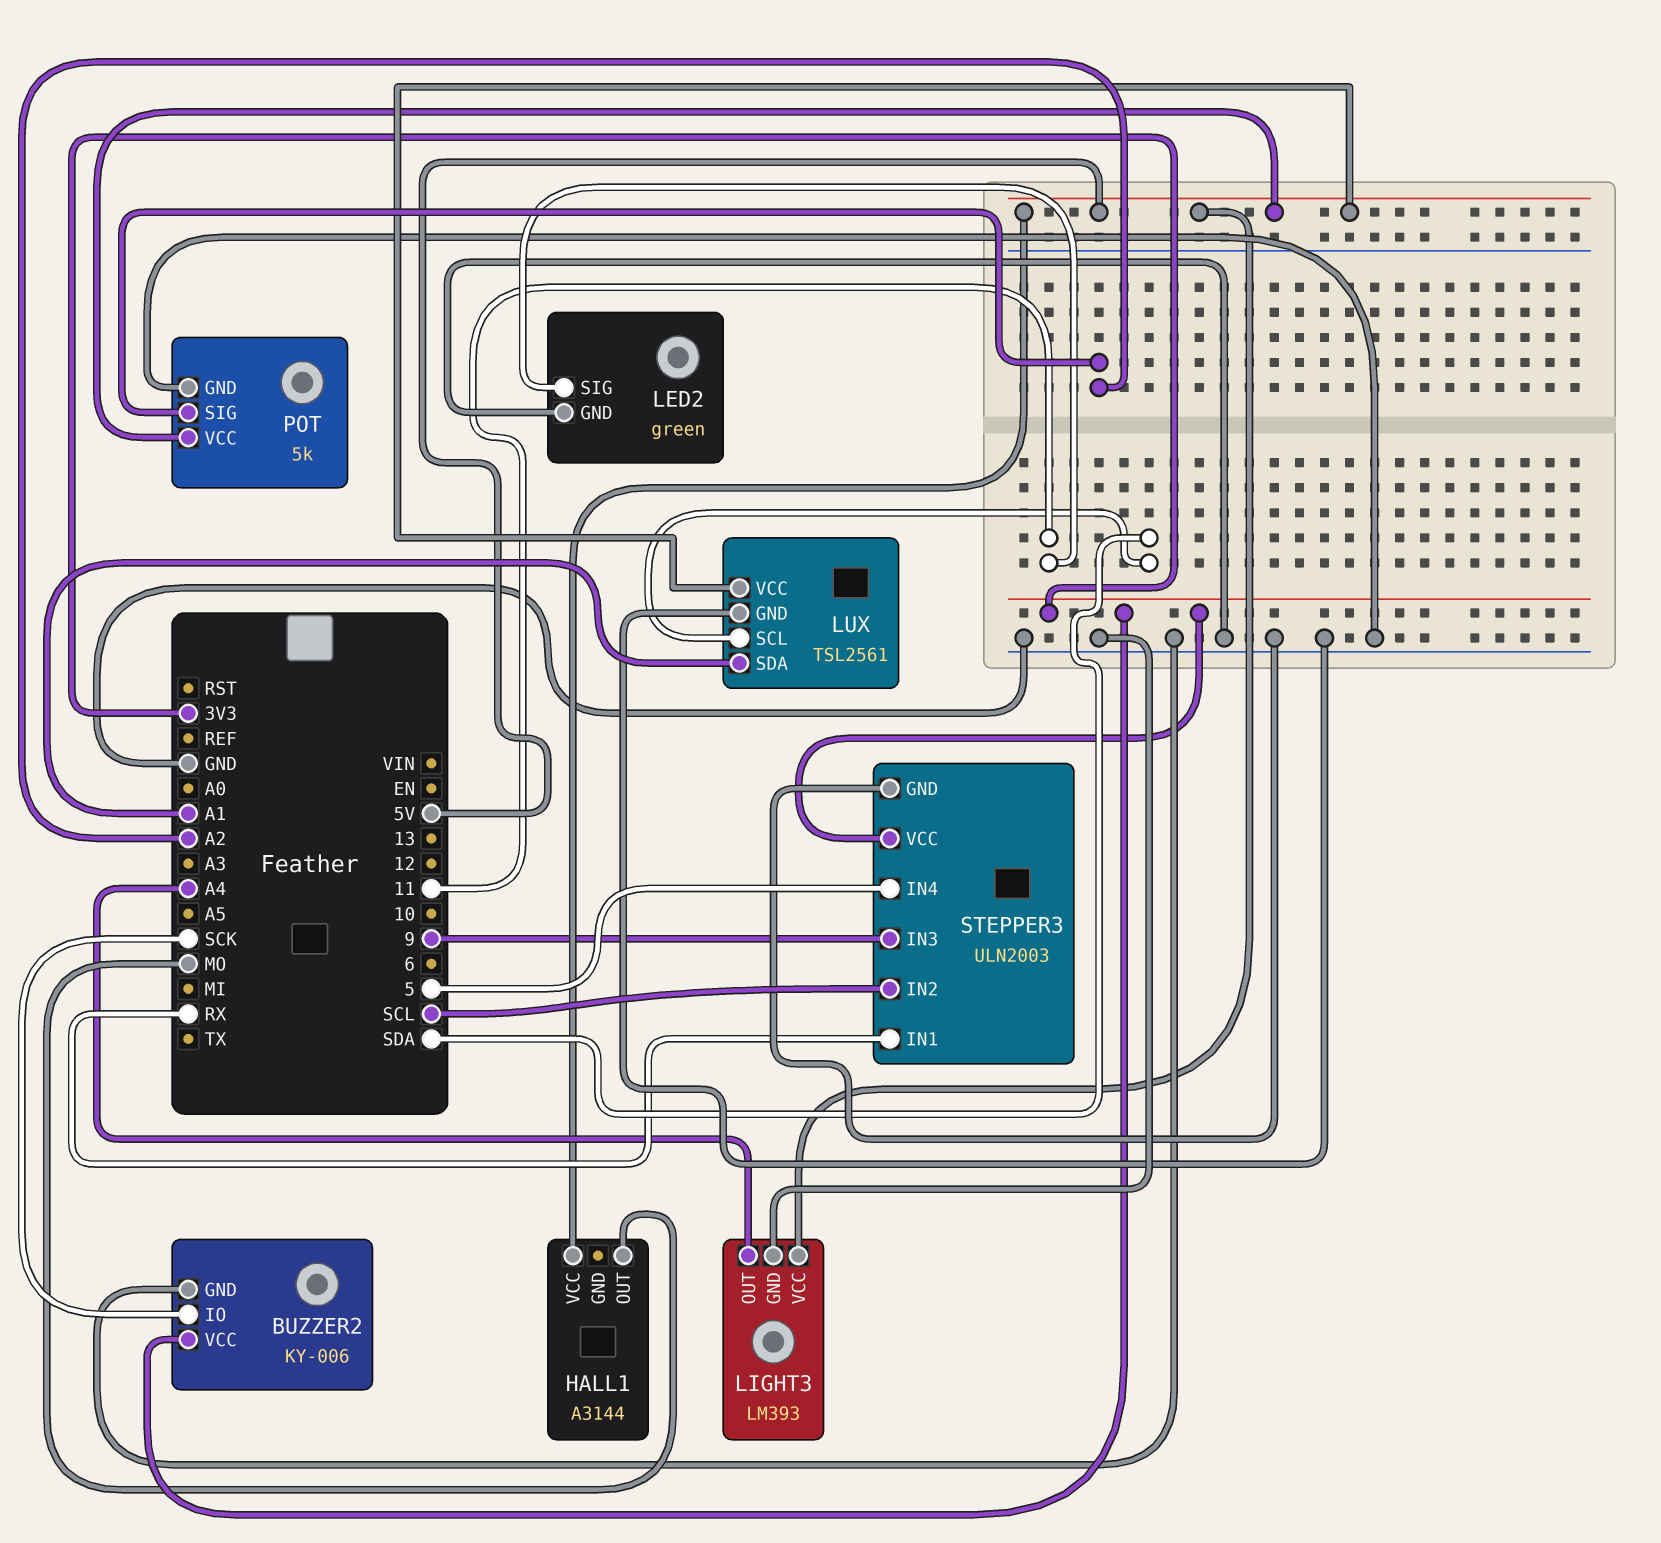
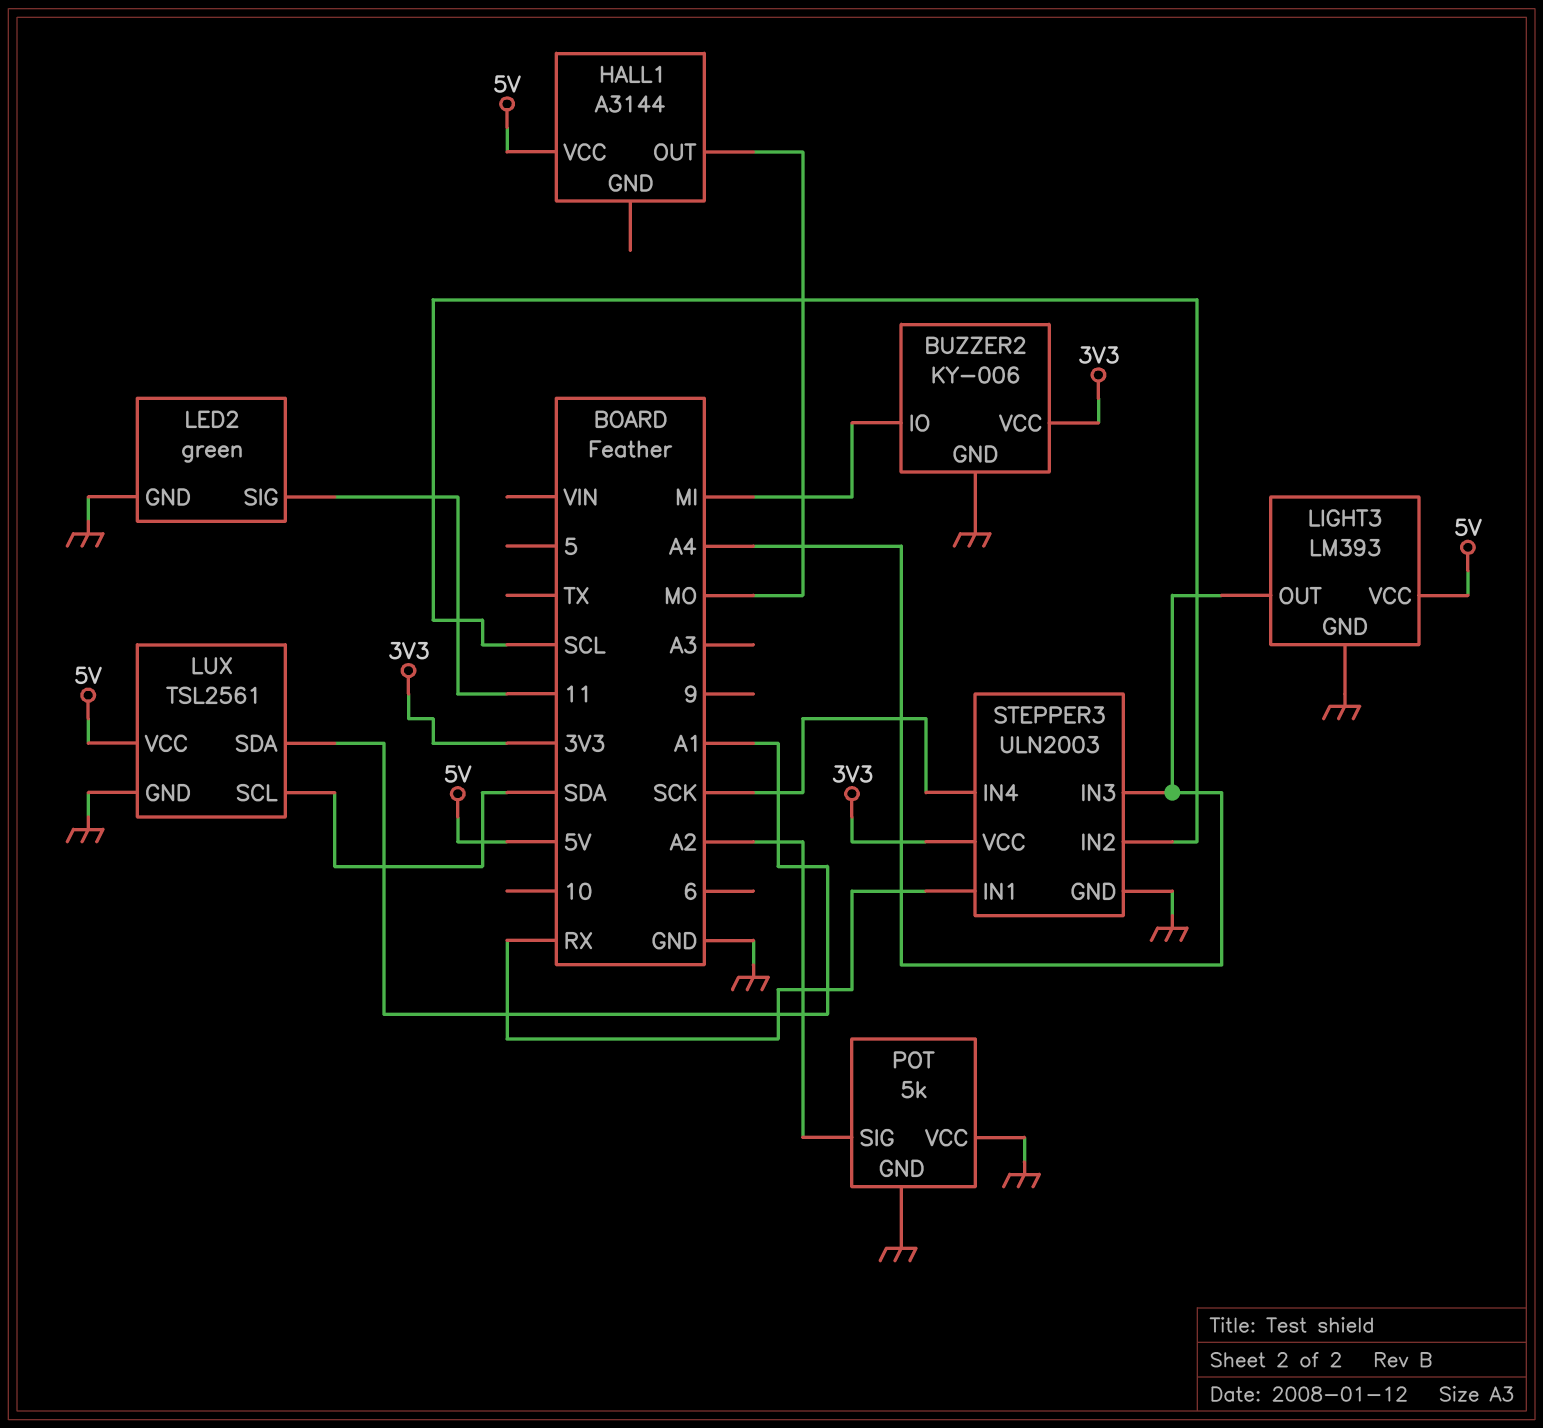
BUZZER2 pin IO: SCK -> MI
POT pin VCC: 5V -> GND
STEPPER3 pin IN3: 9 -> A4
STEPPER3 pin IN4: 5 -> SCK

